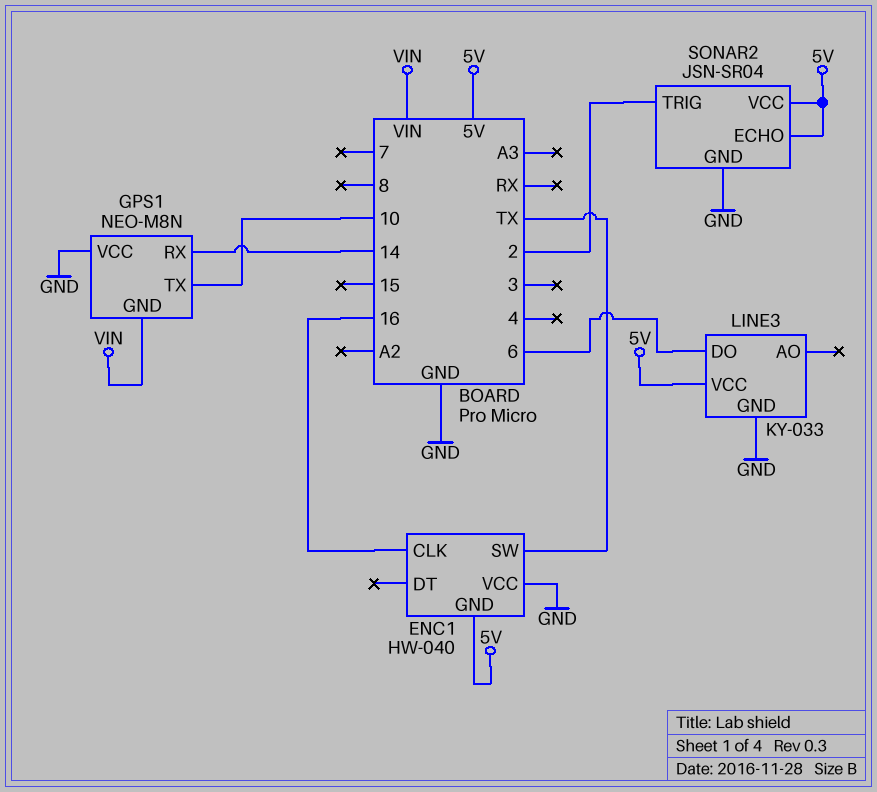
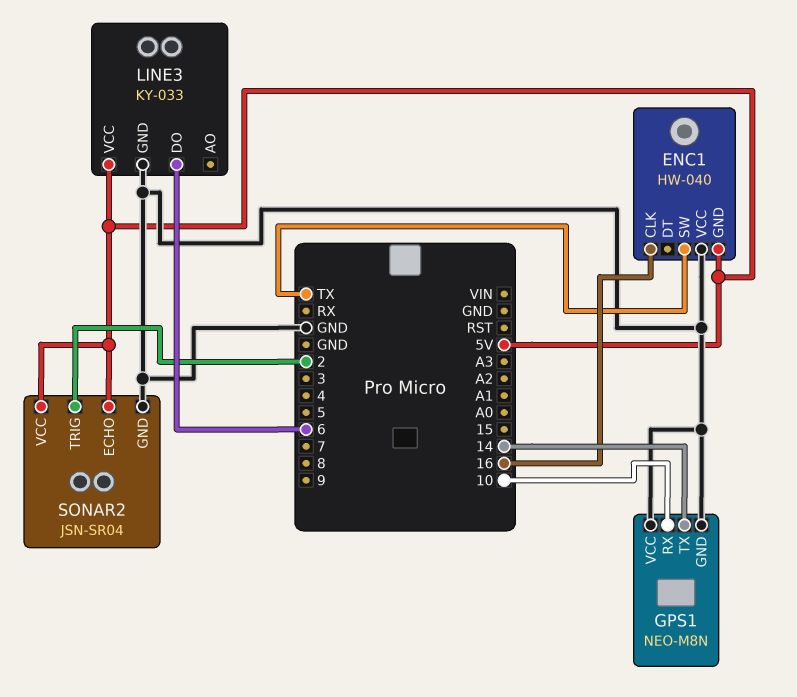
GPS1 pin GND: VIN -> GND
GPS1 pin RX: 14 -> 10
GPS1 pin TX: 10 -> 14

